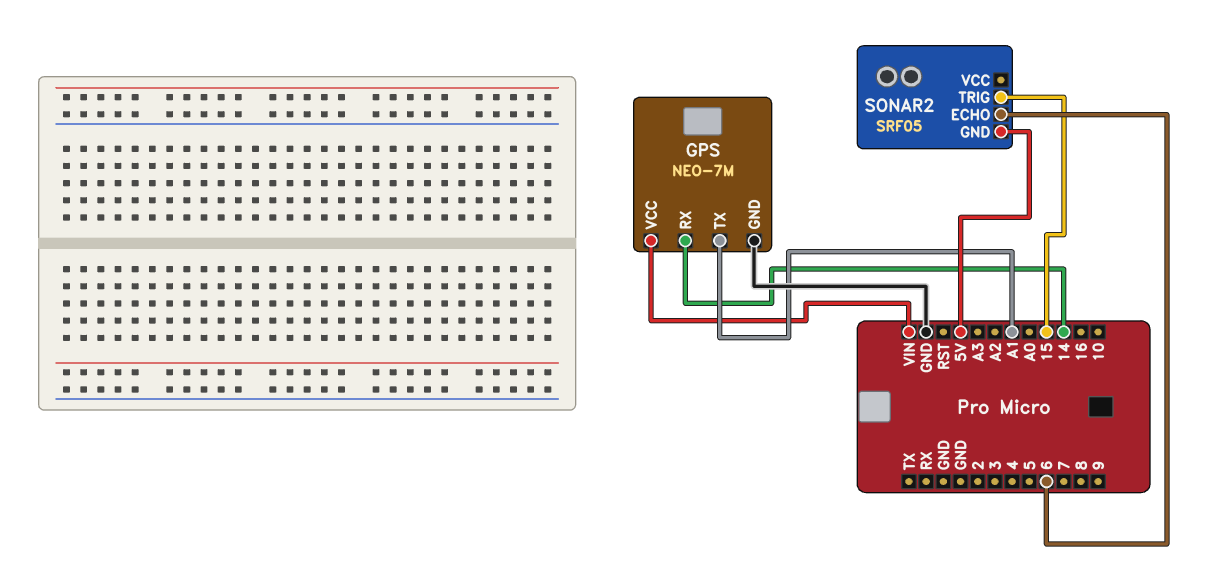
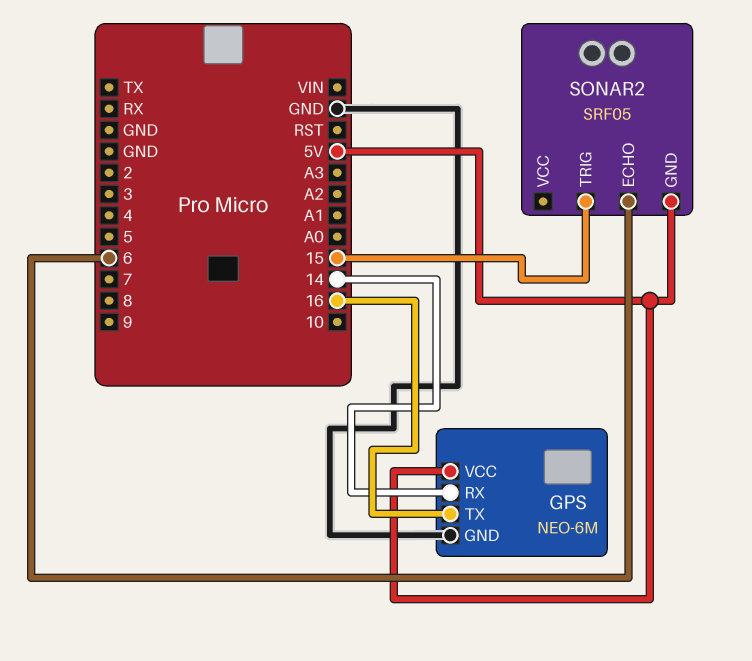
GPS: NEO-7M -> NEO-6M
GPS pin TX: A1 -> 16
GPS pin VCC: VIN -> 5V

